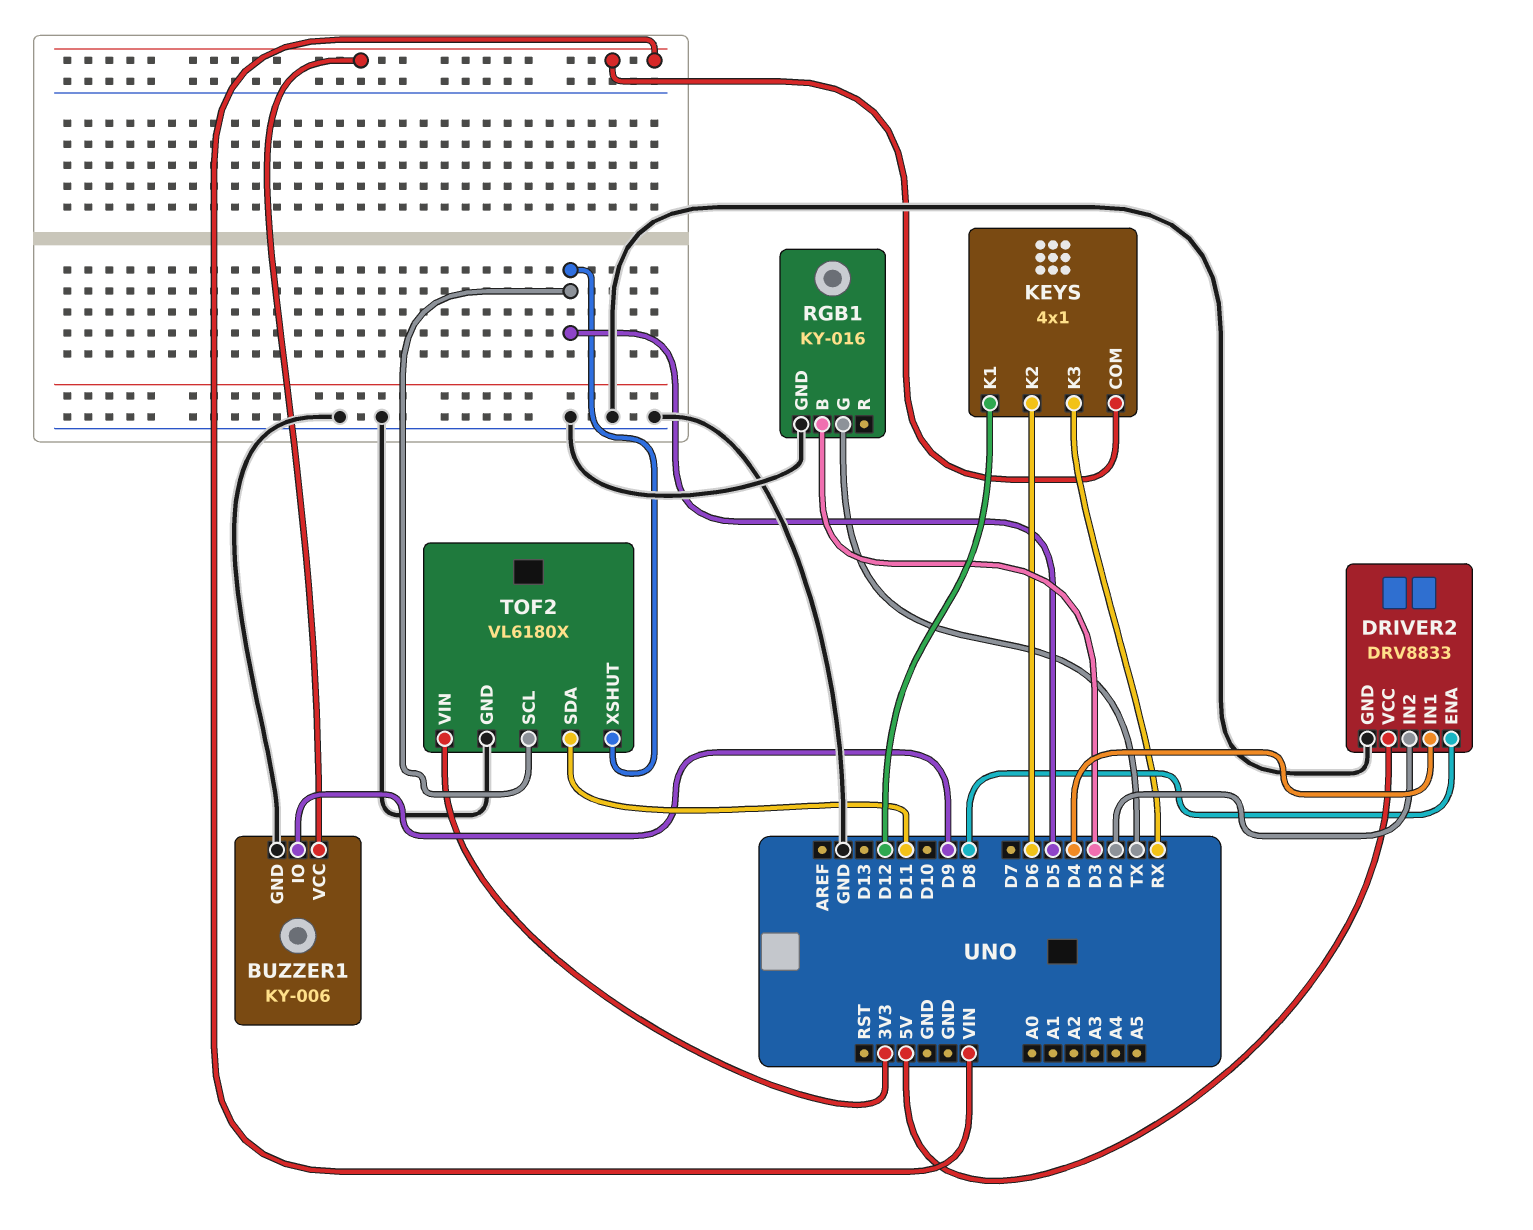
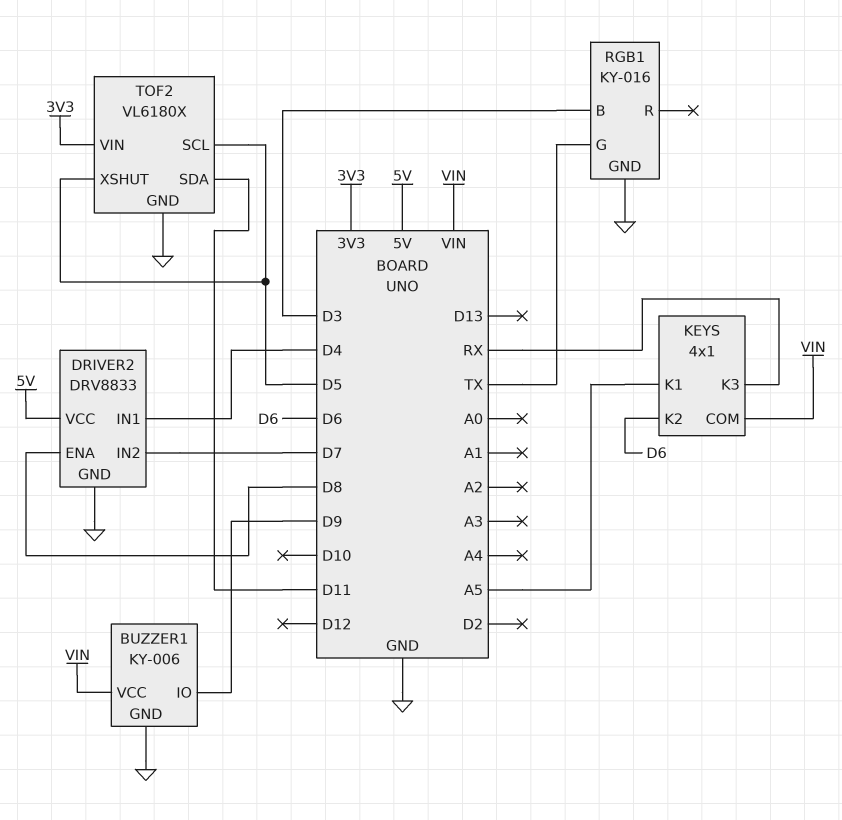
DRIVER2 pin IN2: D2 -> D7
KEYS pin K1: D12 -> A5

